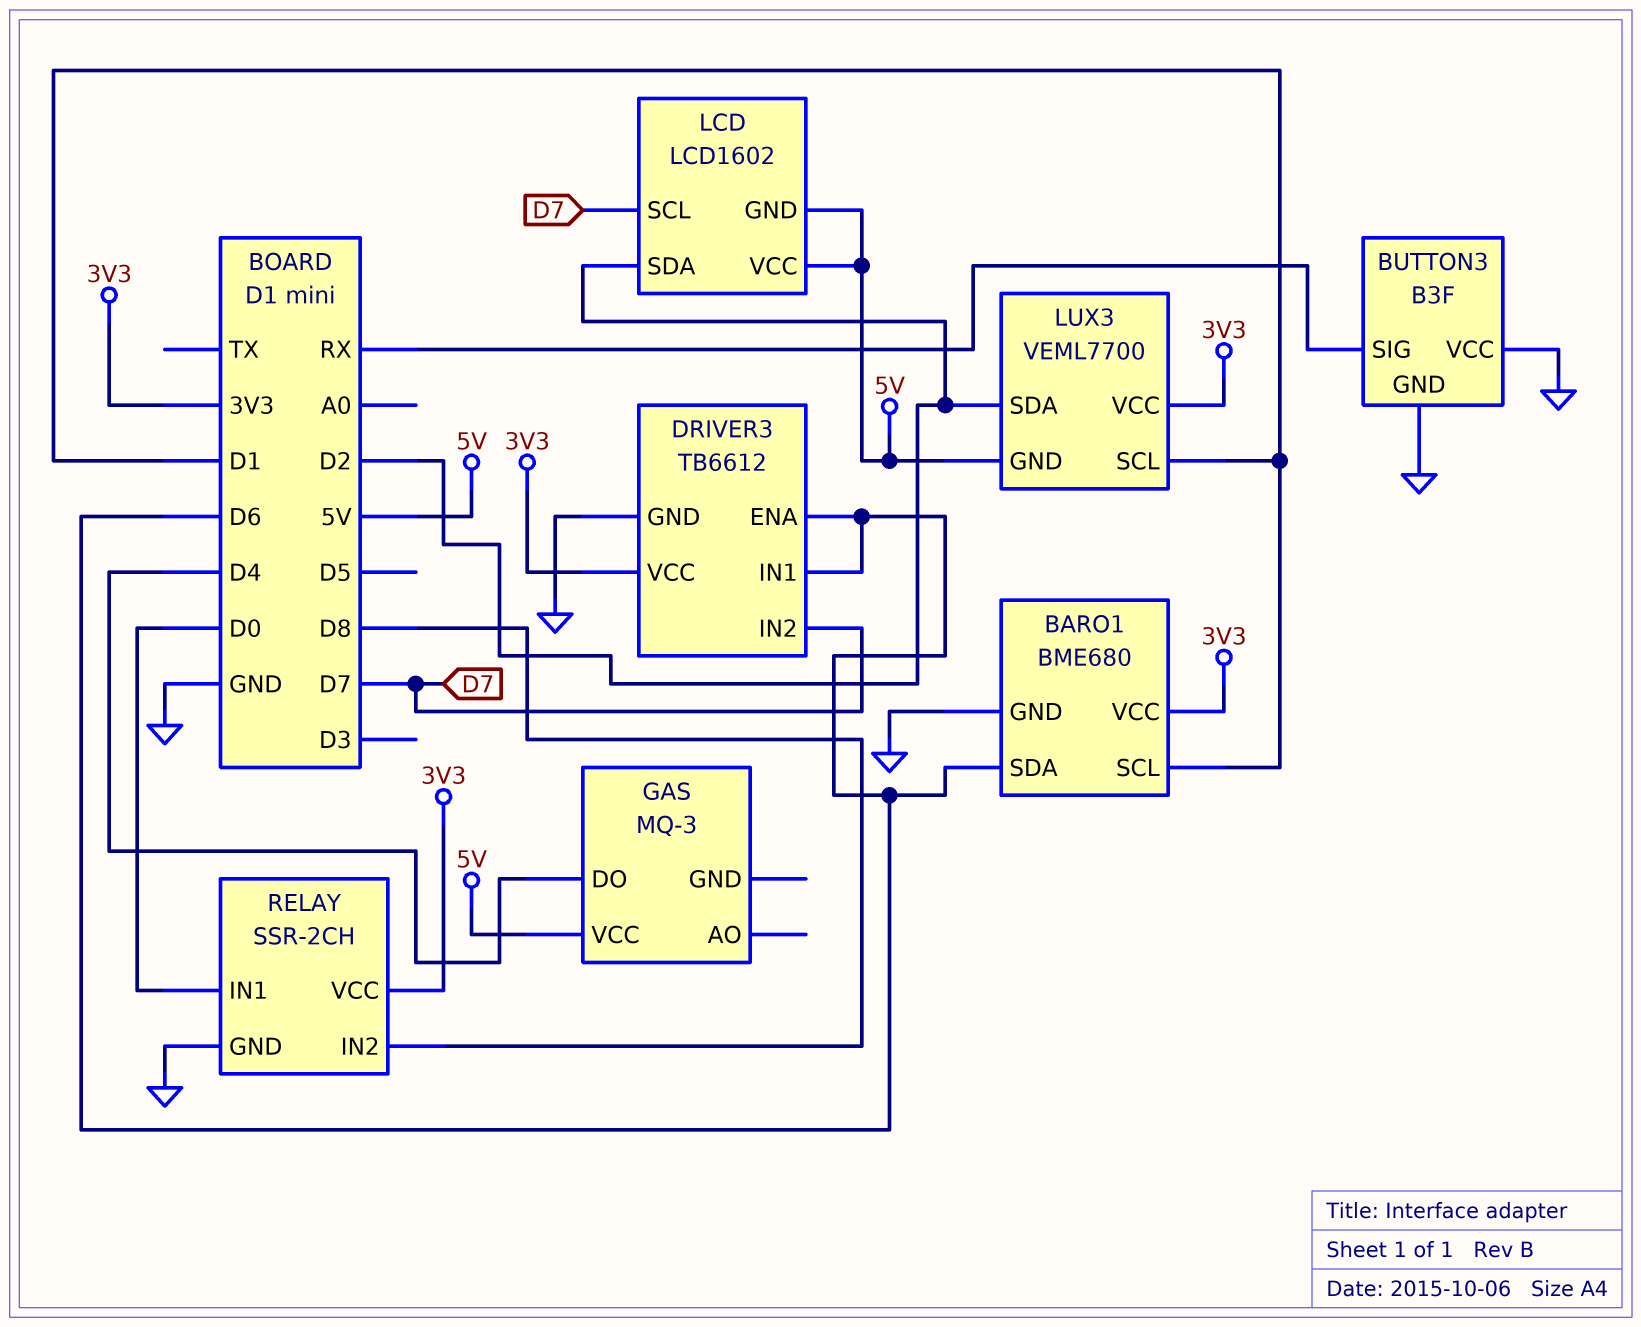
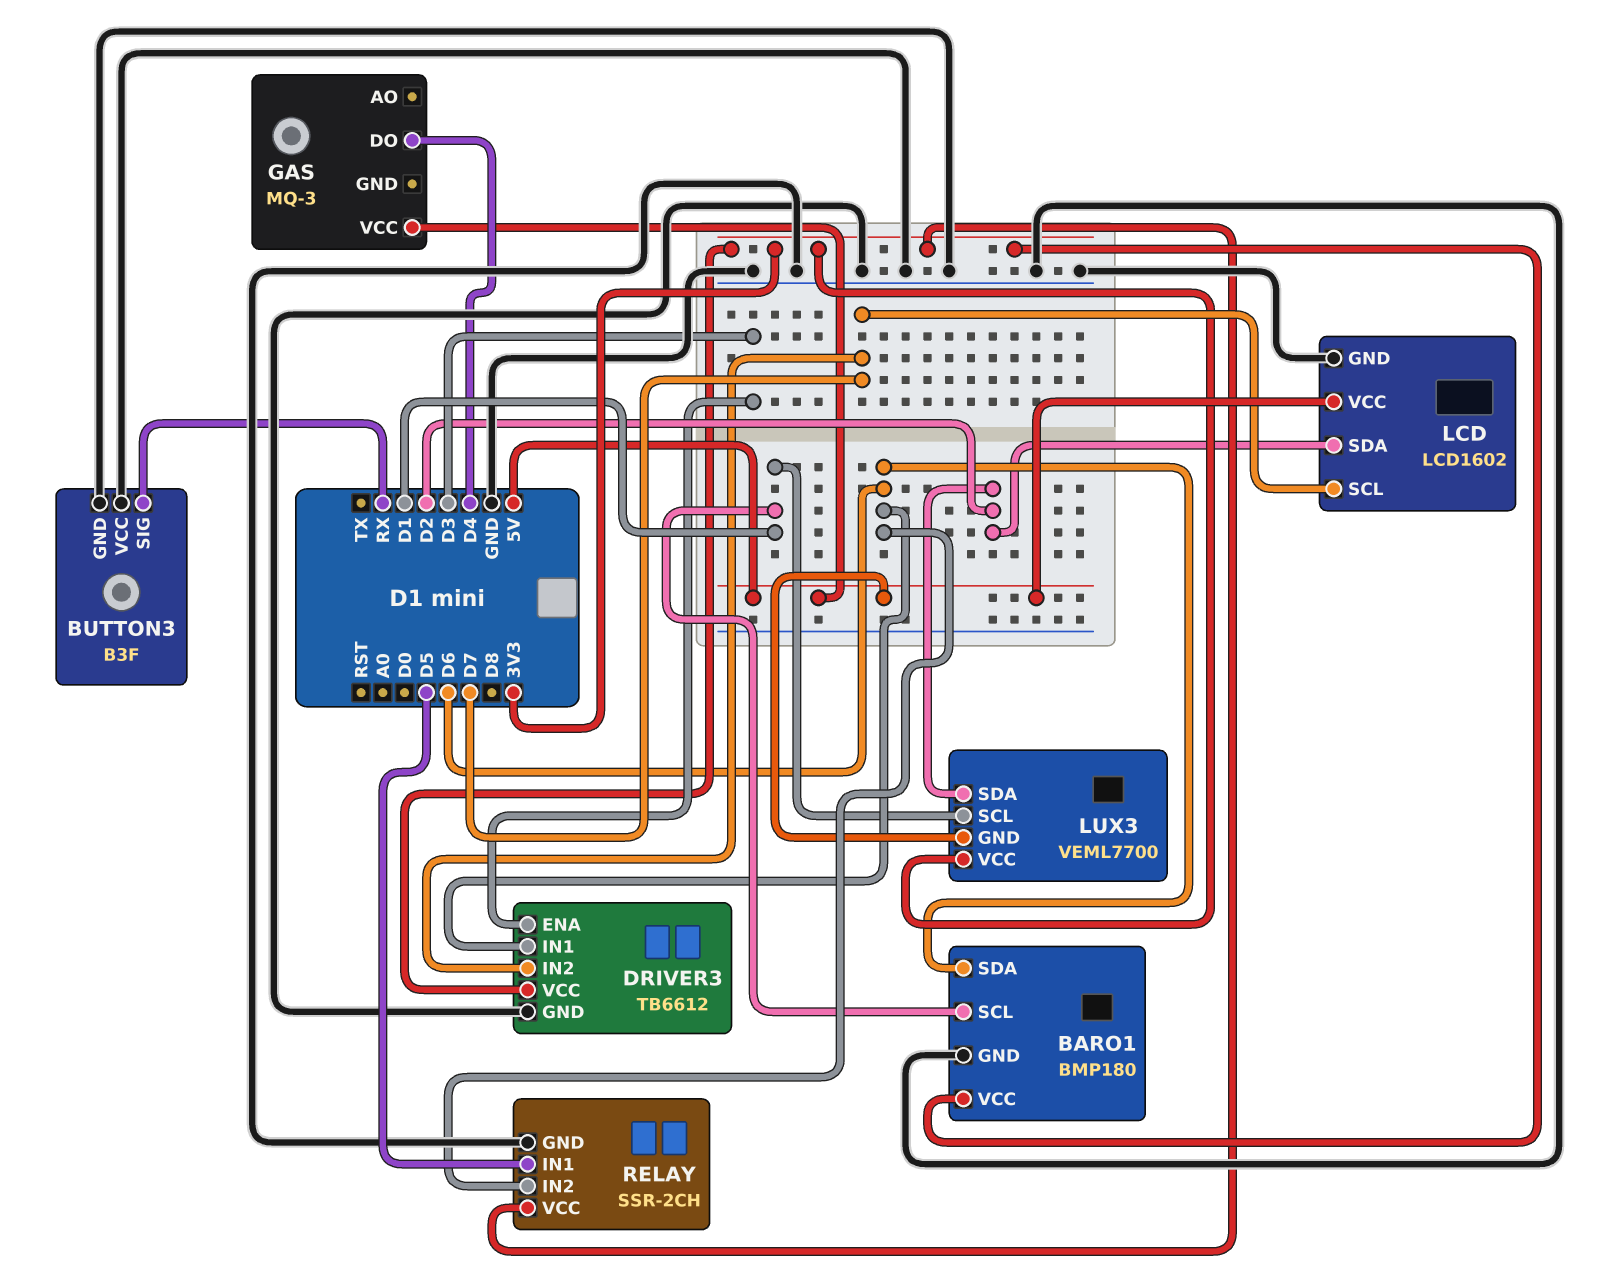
BARO1: BME680 -> BMP180
DRIVER3 pin ENA: D6 -> D3
LCD pin GND: 5V -> GND
RELAY pin IN1: D0 -> D5
RELAY pin IN2: D8 -> D6

